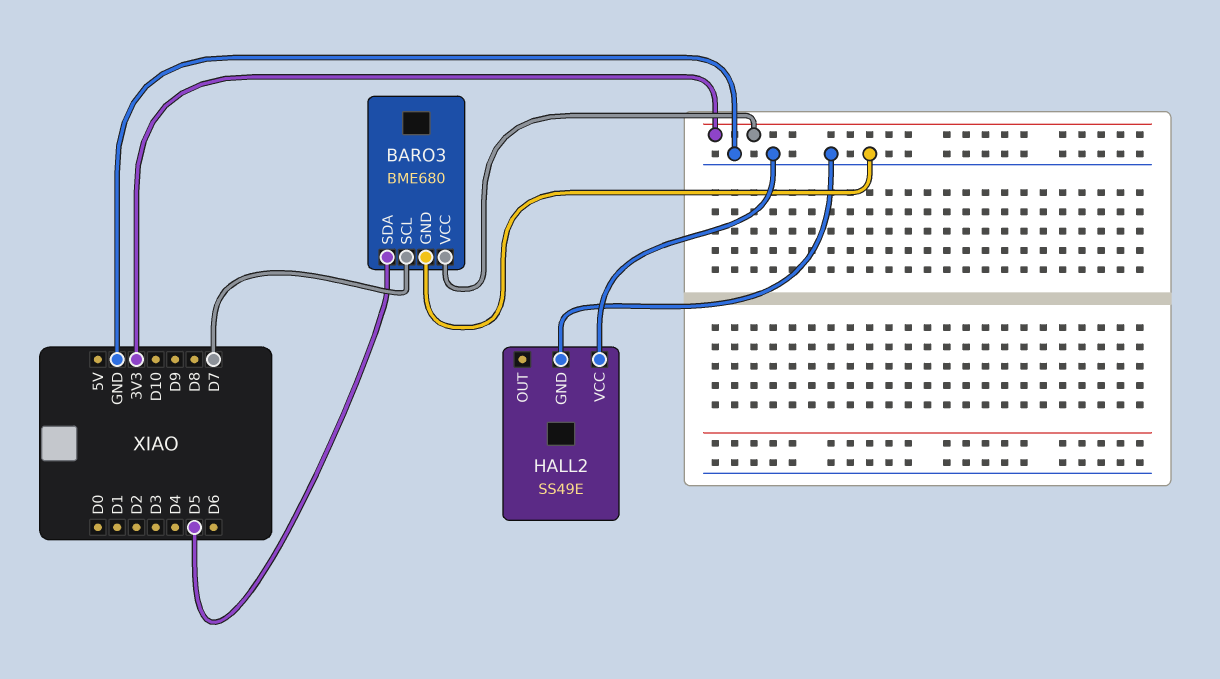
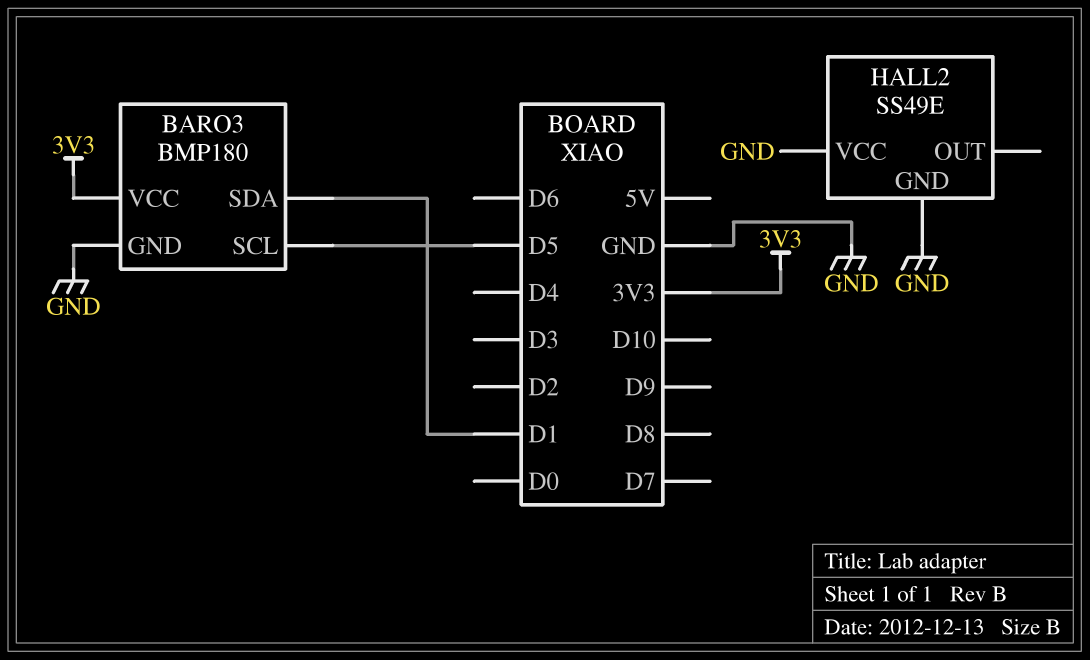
BARO3: BME680 -> BMP180
BARO3 pin SCL: D7 -> D5
BARO3 pin SDA: D5 -> D1

